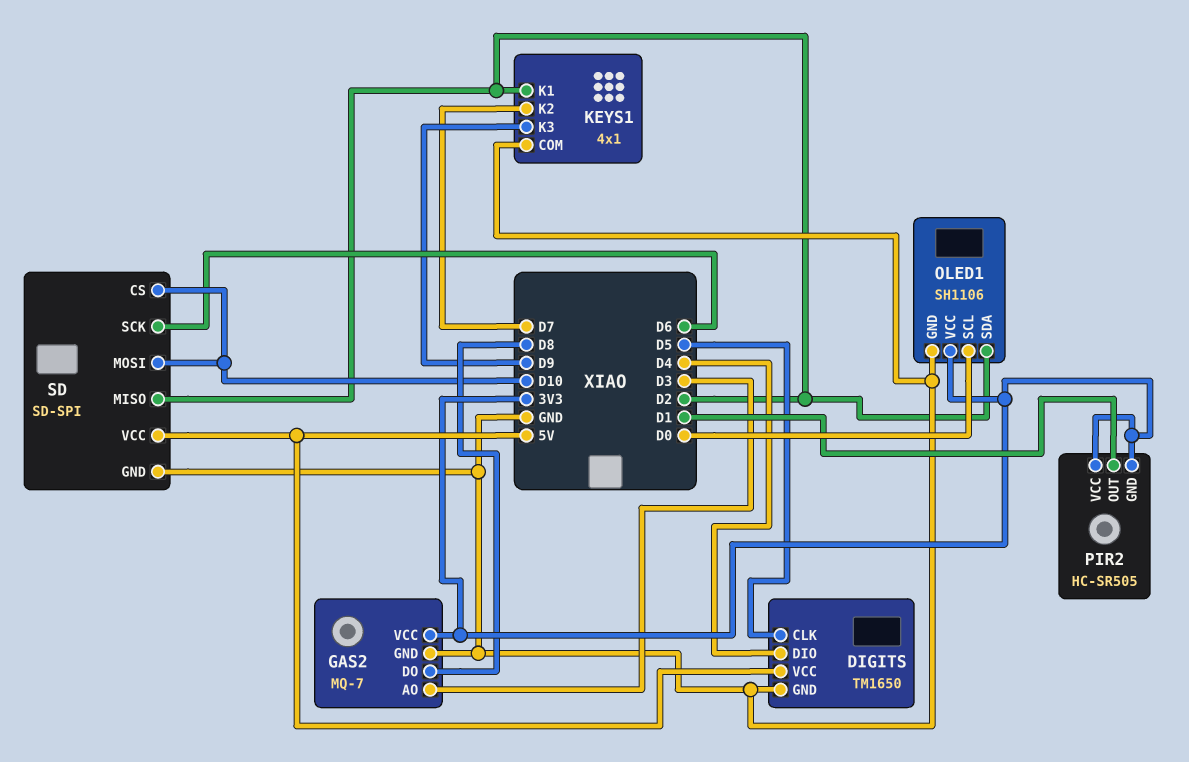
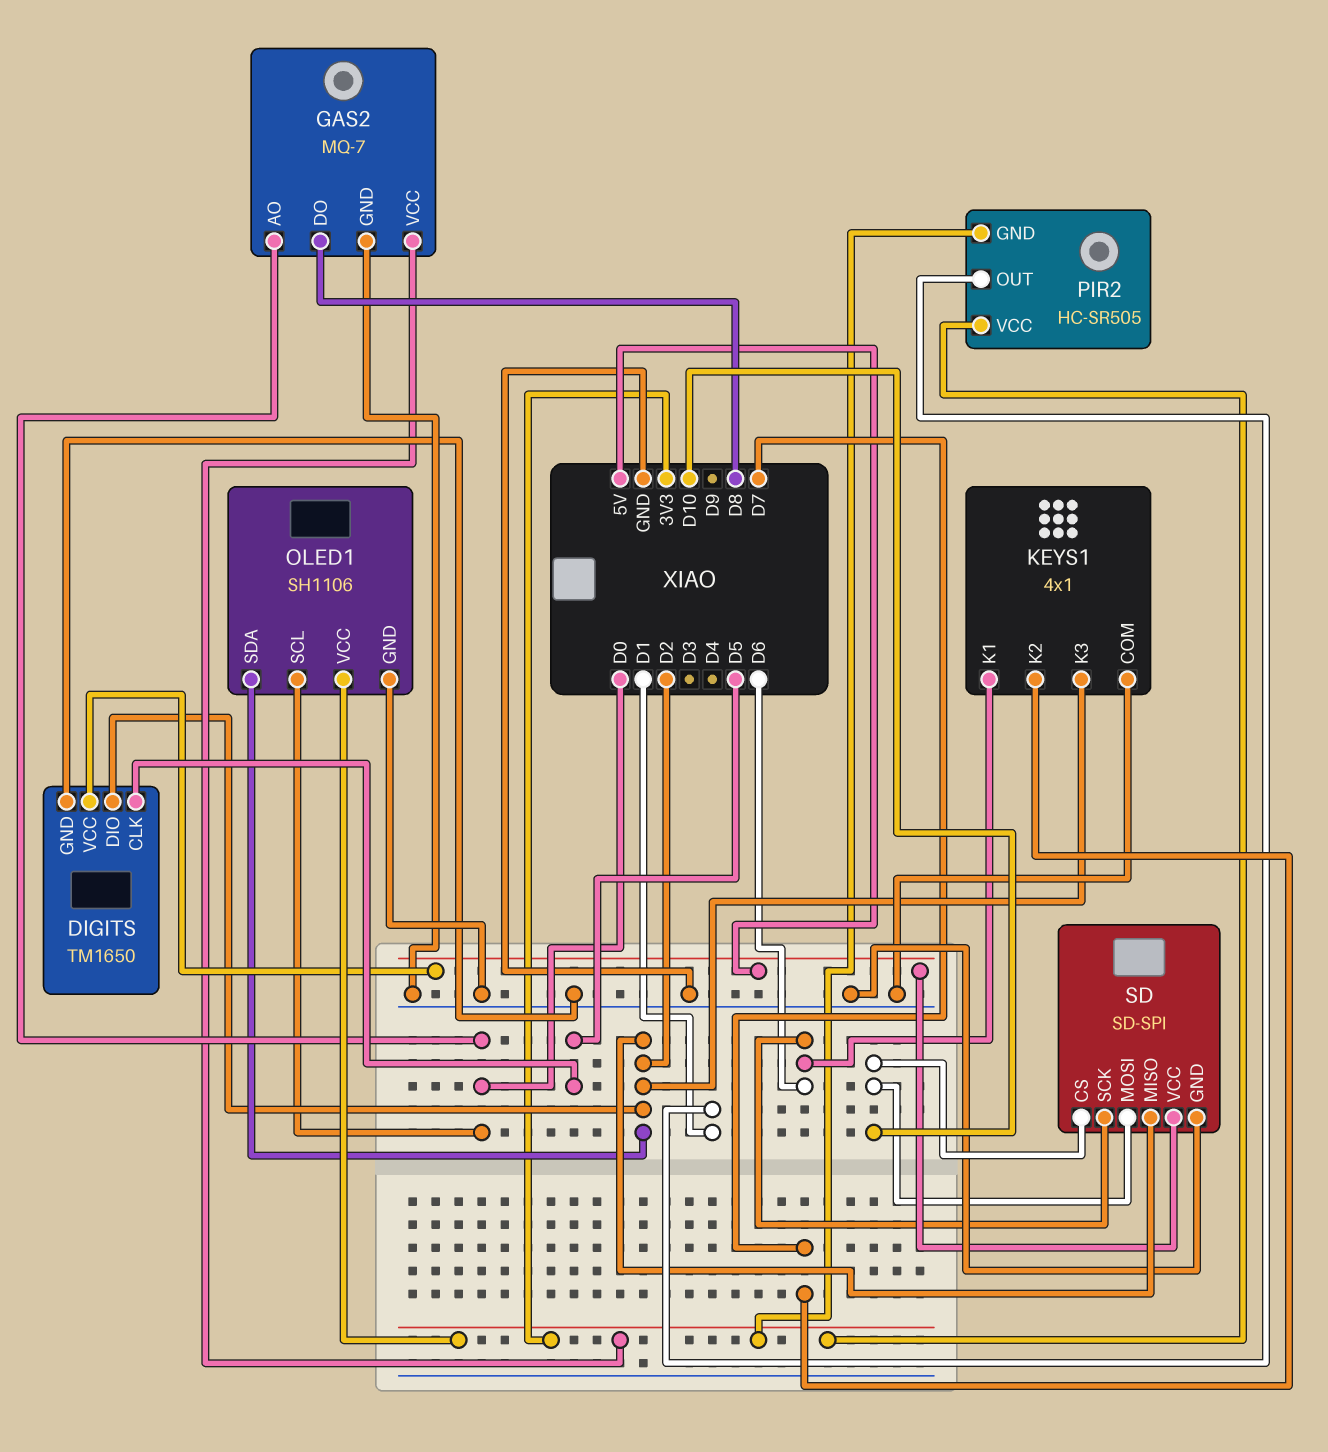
DIGITS pin DIO: D4 -> D2
GAS2 pin AO: D3 -> D0
KEYS1 pin K1: D2 -> D6
KEYS1 pin K3: D9 -> D2

